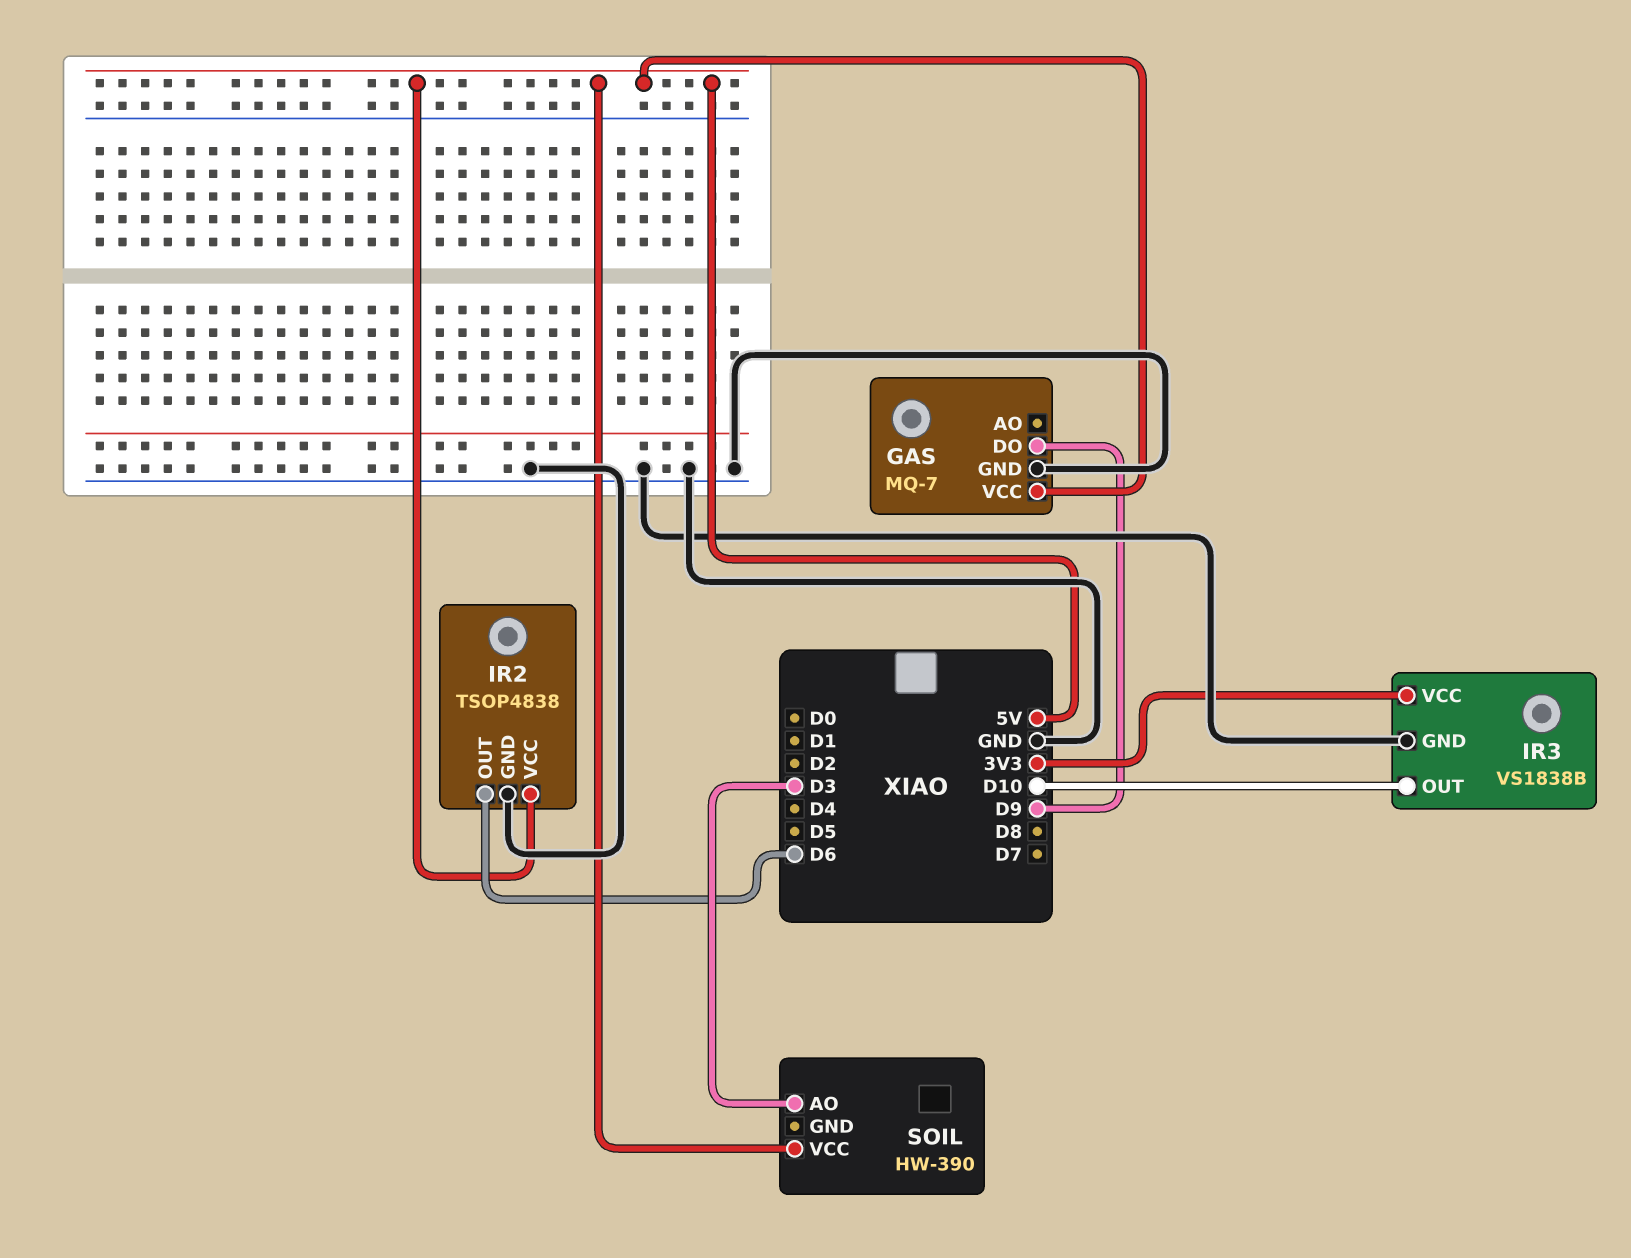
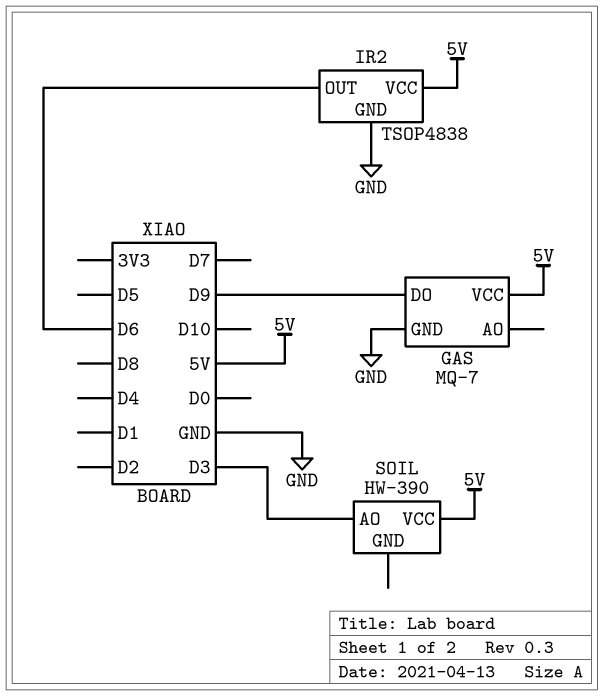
IR3: VS1838B -> none
IR3 pin GND: GND -> none
IR3 pin OUT: D10 -> none
IR3 pin VCC: 3V3 -> none

